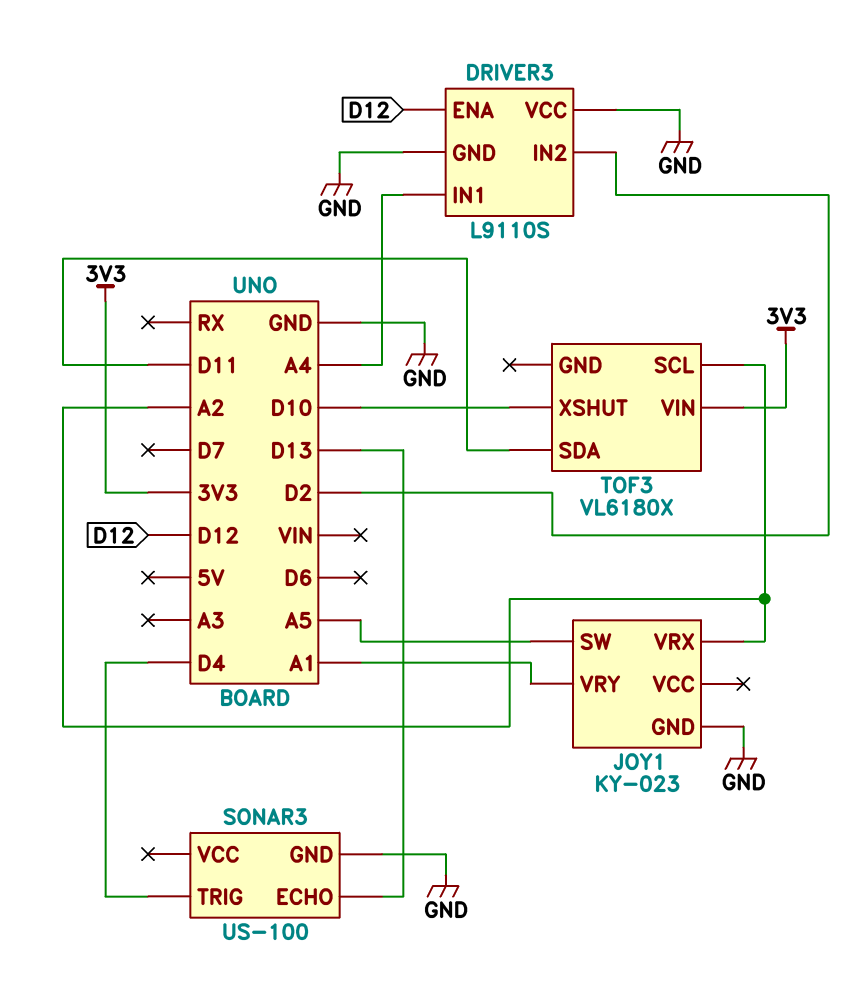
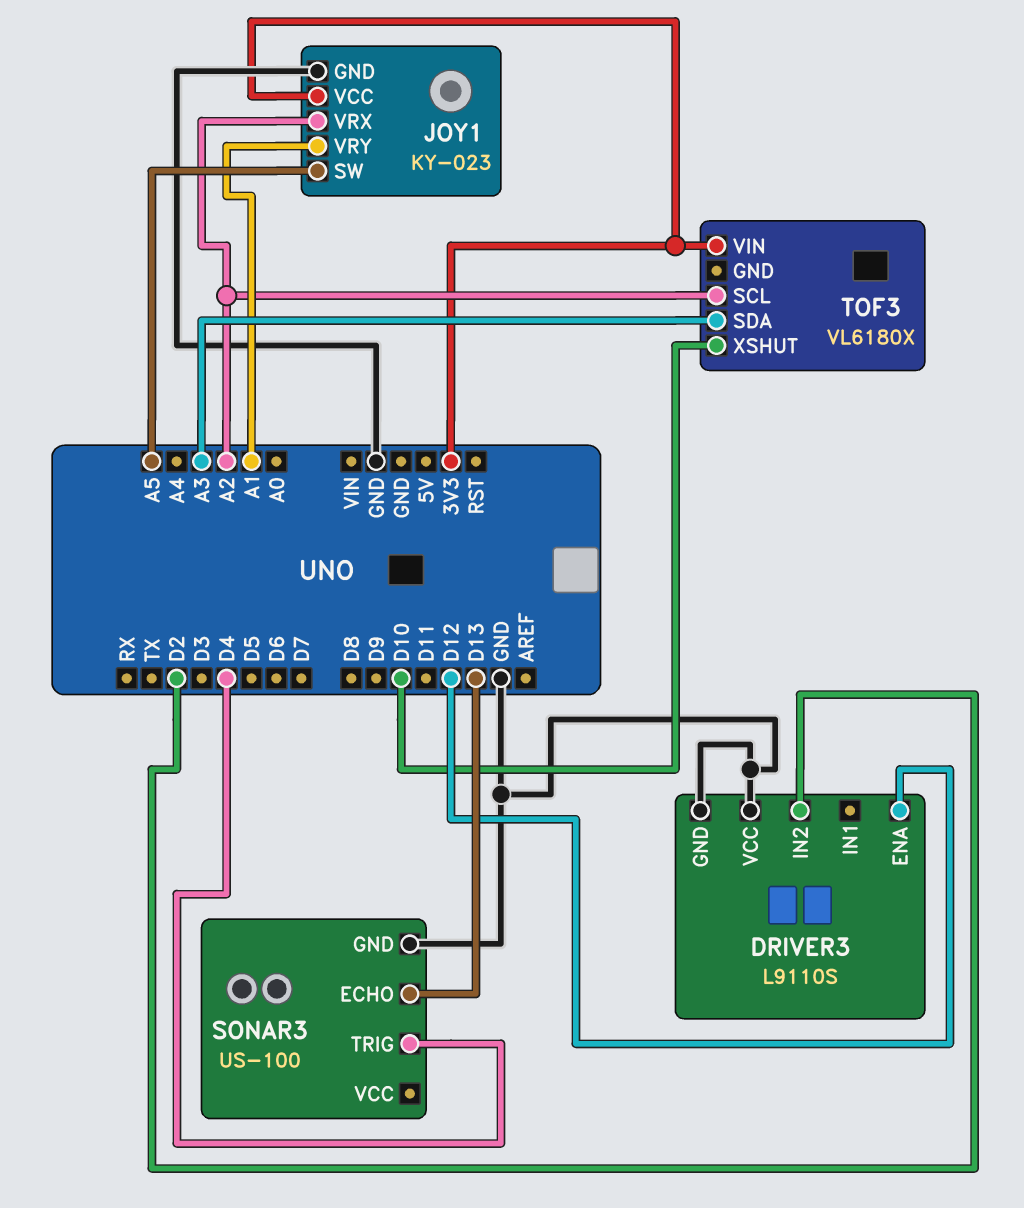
DRIVER3 pin IN1: A4 -> none
JOY1 pin VCC: none -> 3V3
TOF3 pin SDA: D11 -> A3

